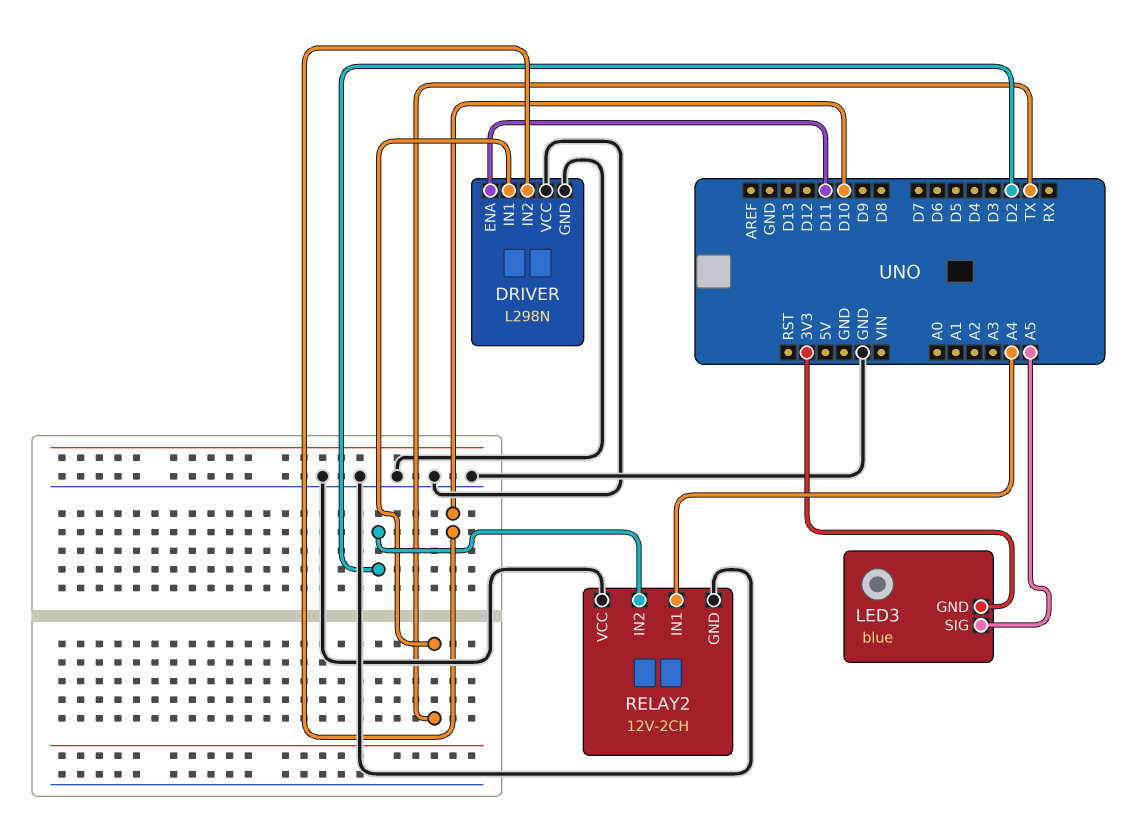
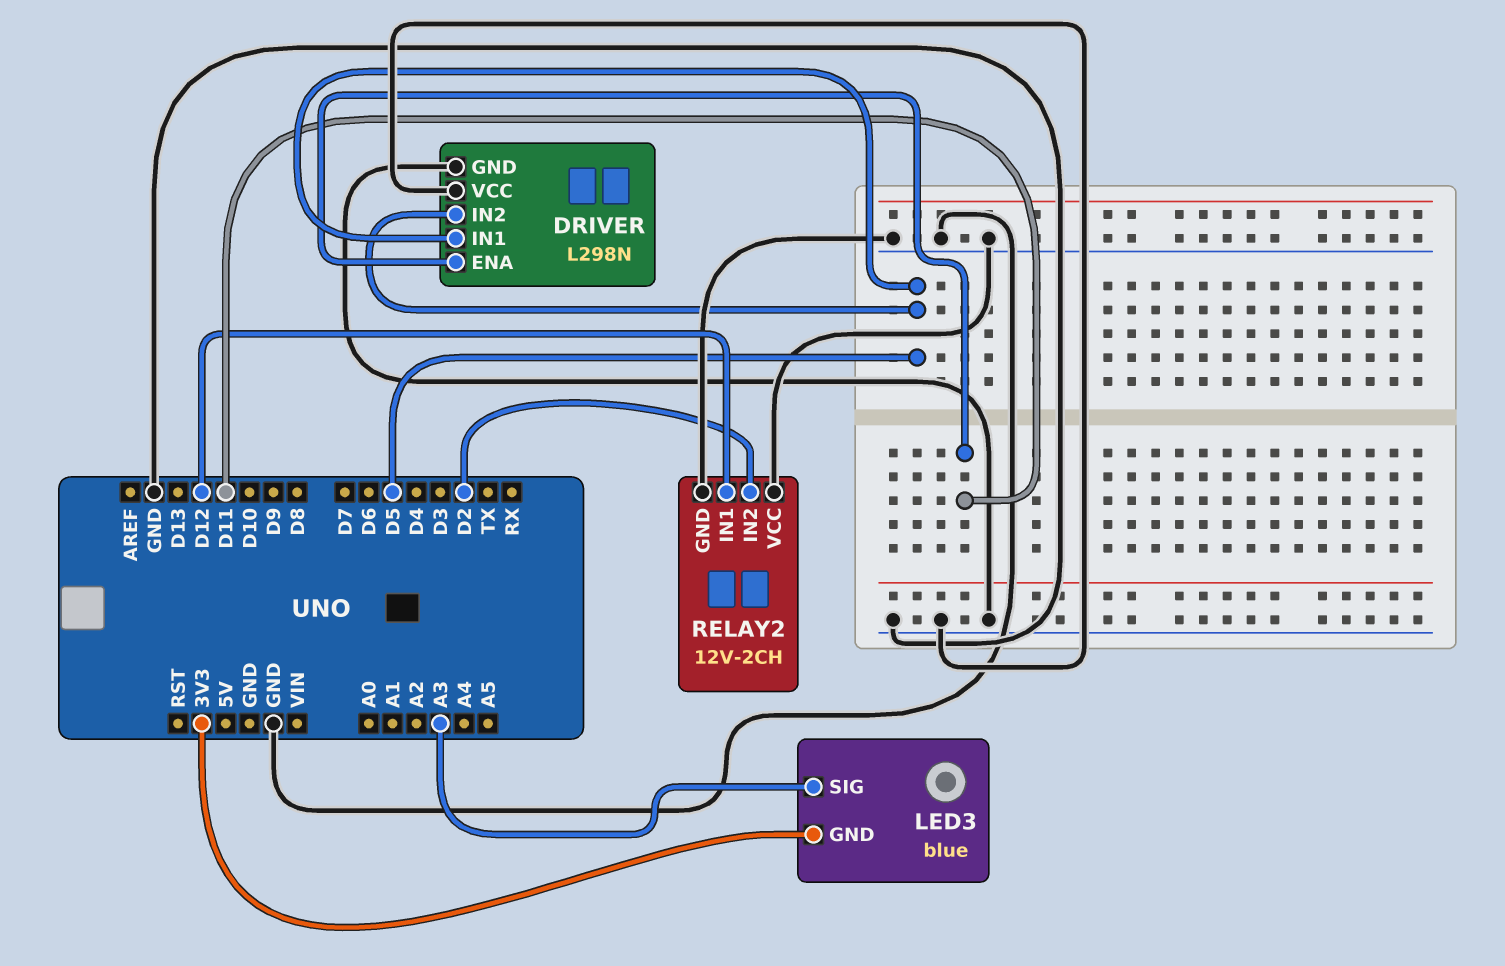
DRIVER pin IN1: TX -> D5
DRIVER pin IN2: D10 -> D5
LED3 pin SIG: A5 -> A3
RELAY2 pin IN1: A4 -> D12

